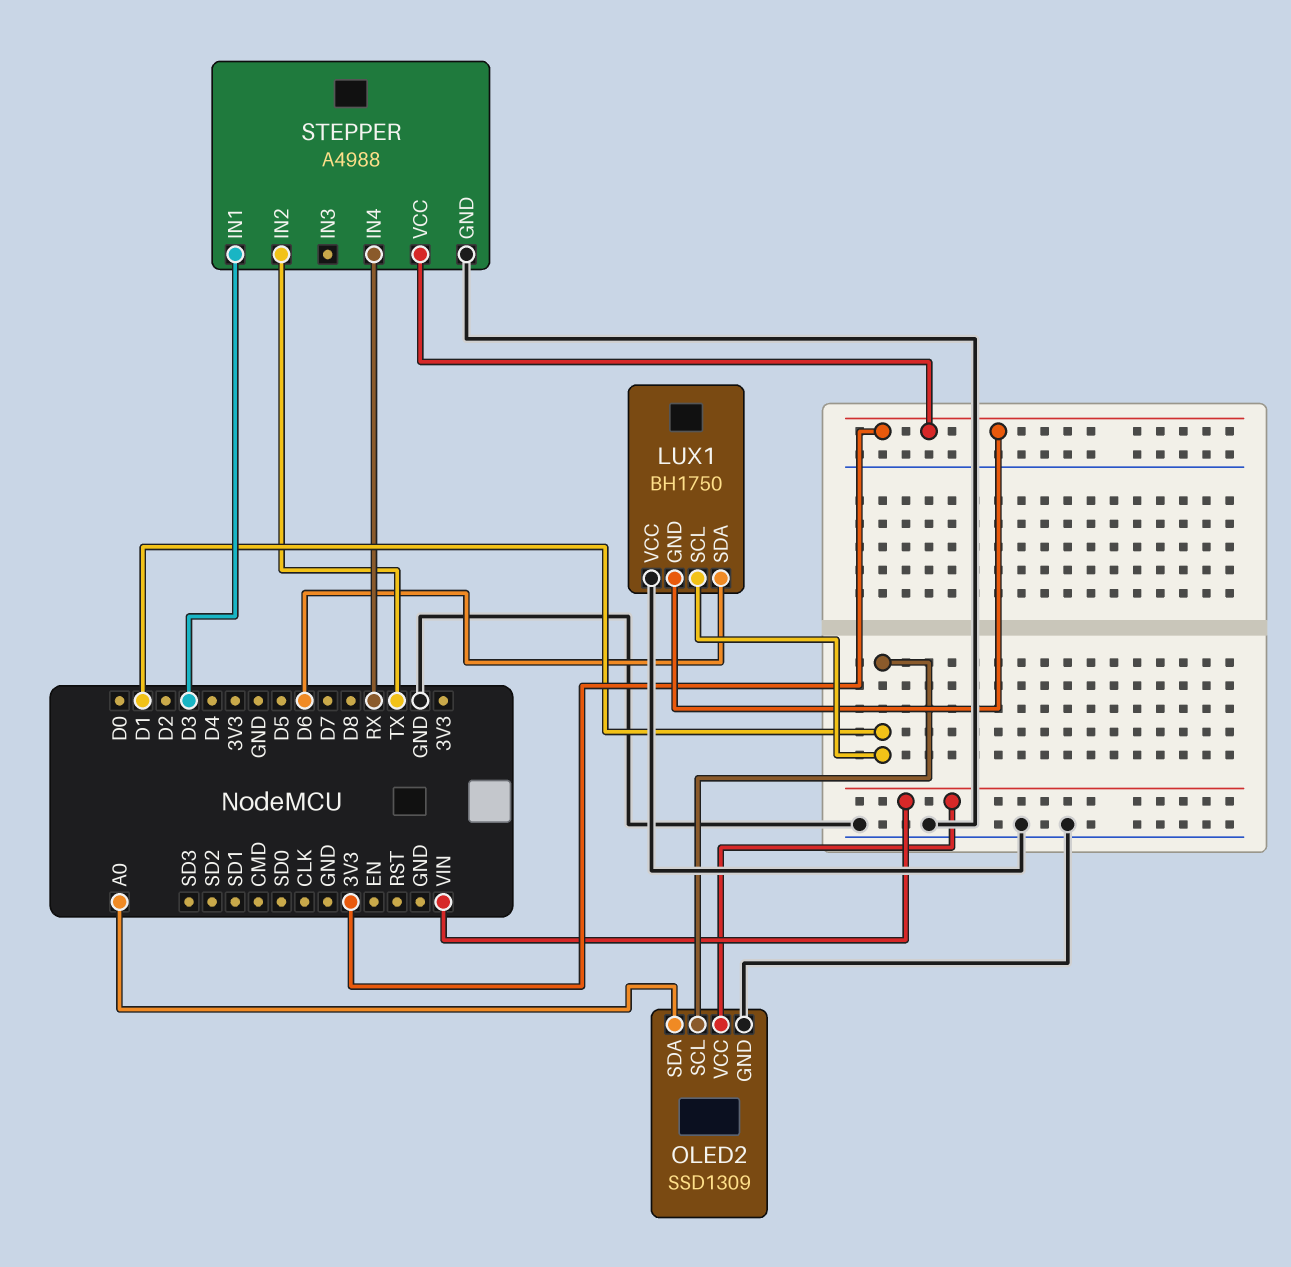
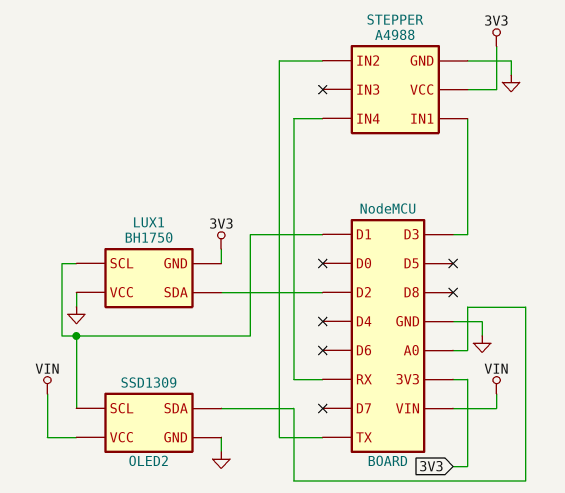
LUX1 pin SDA: D6 -> D2

